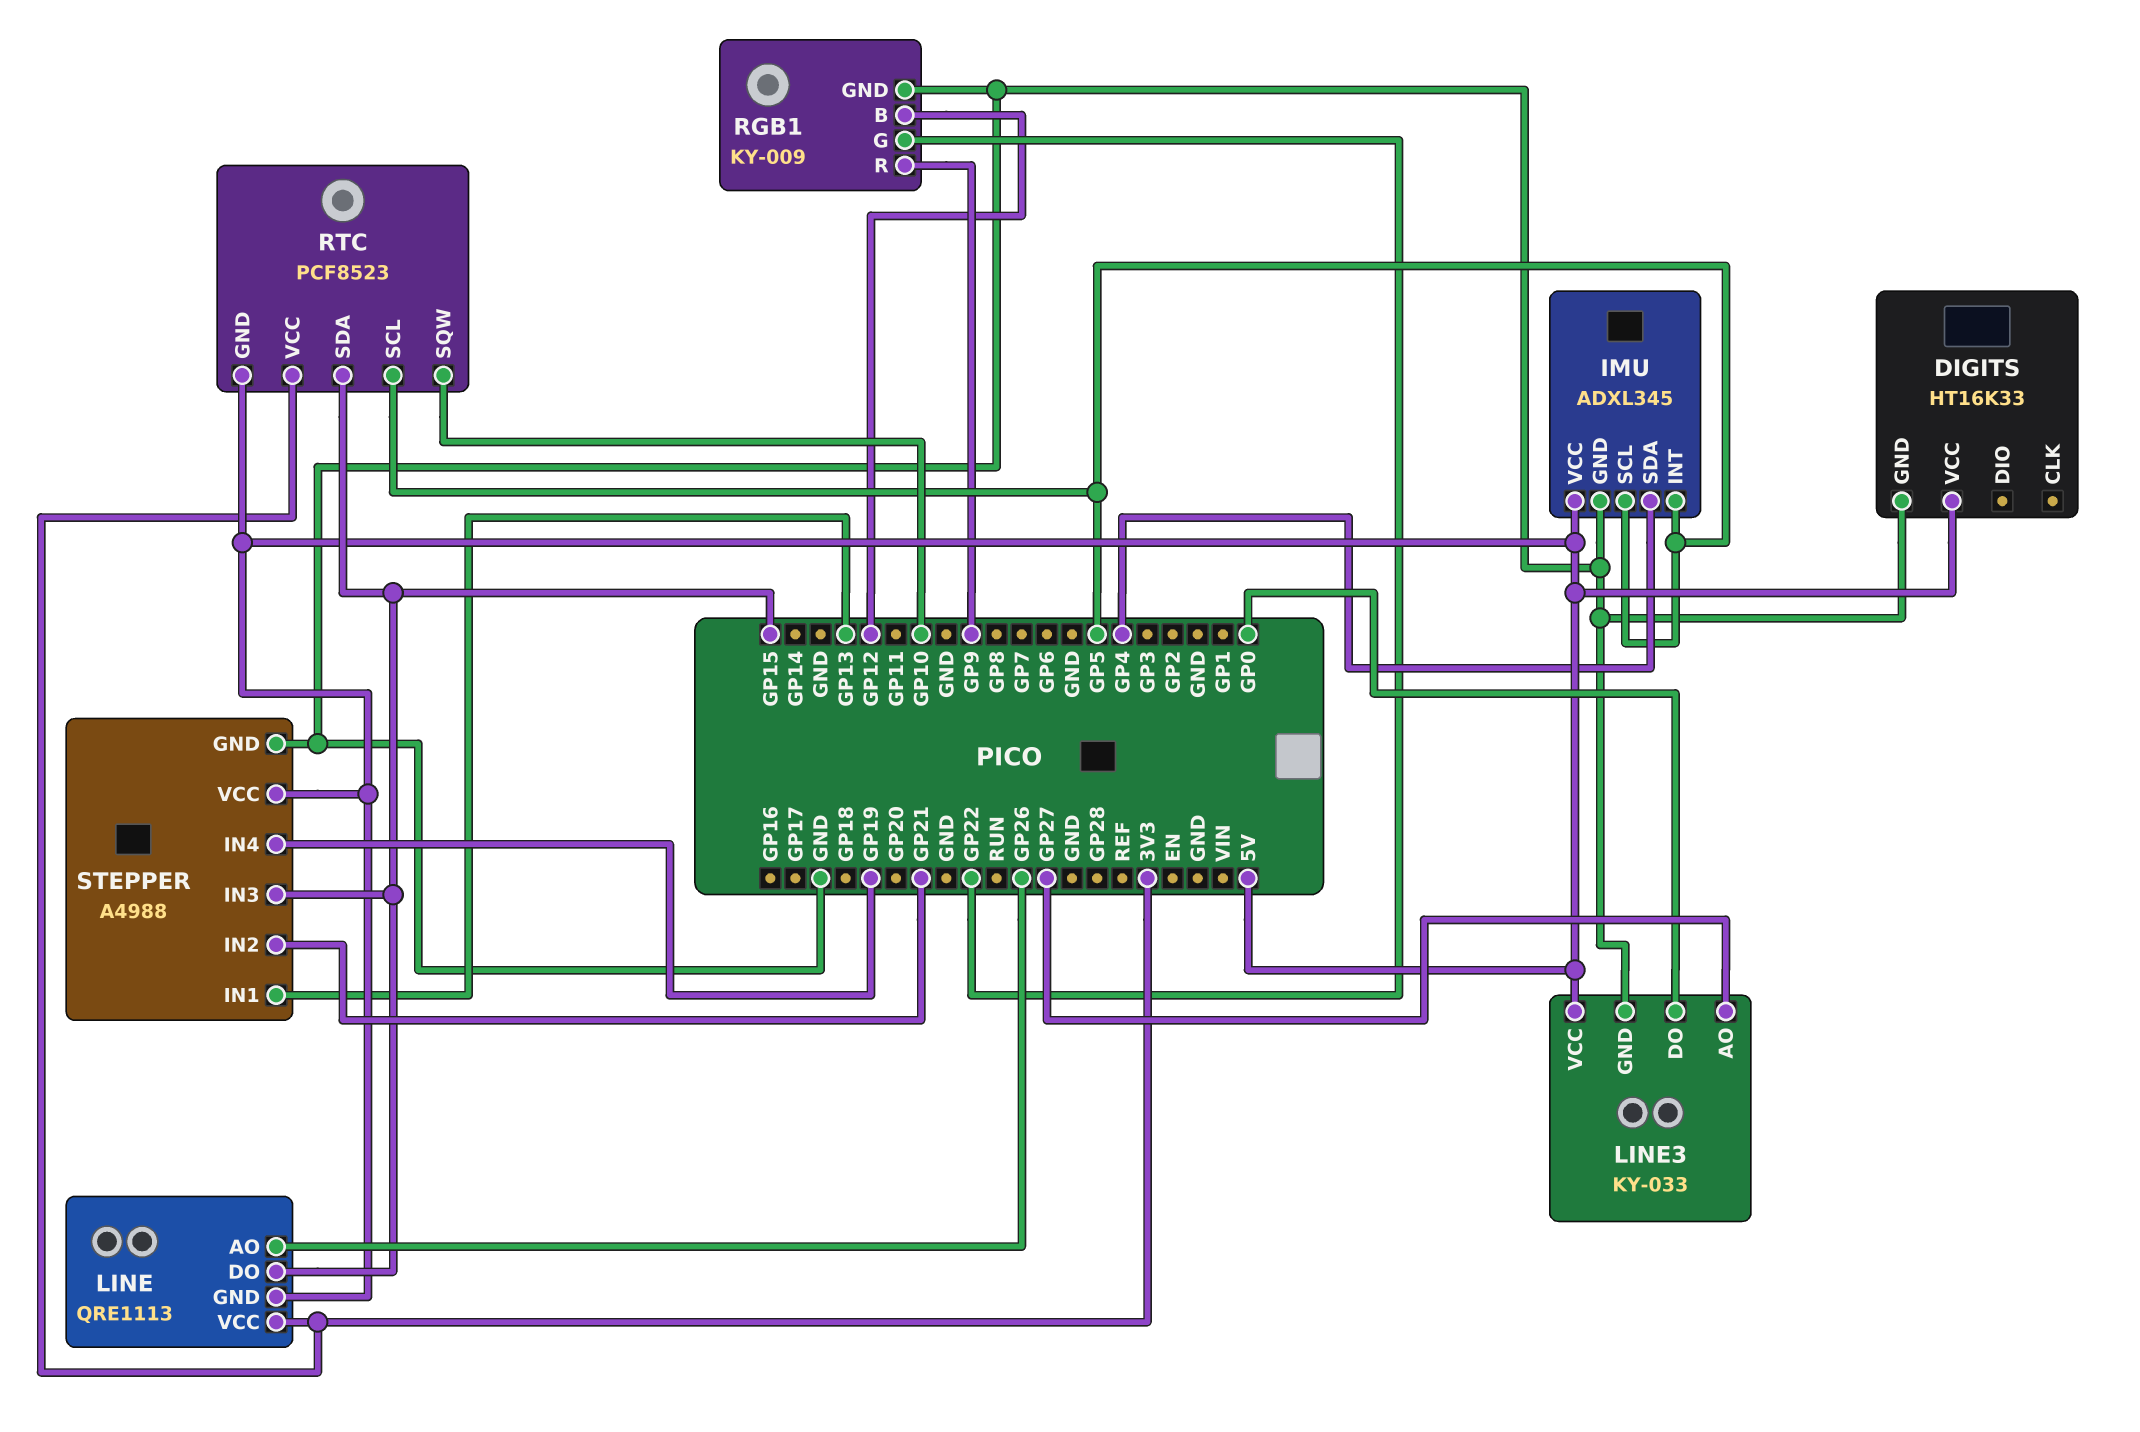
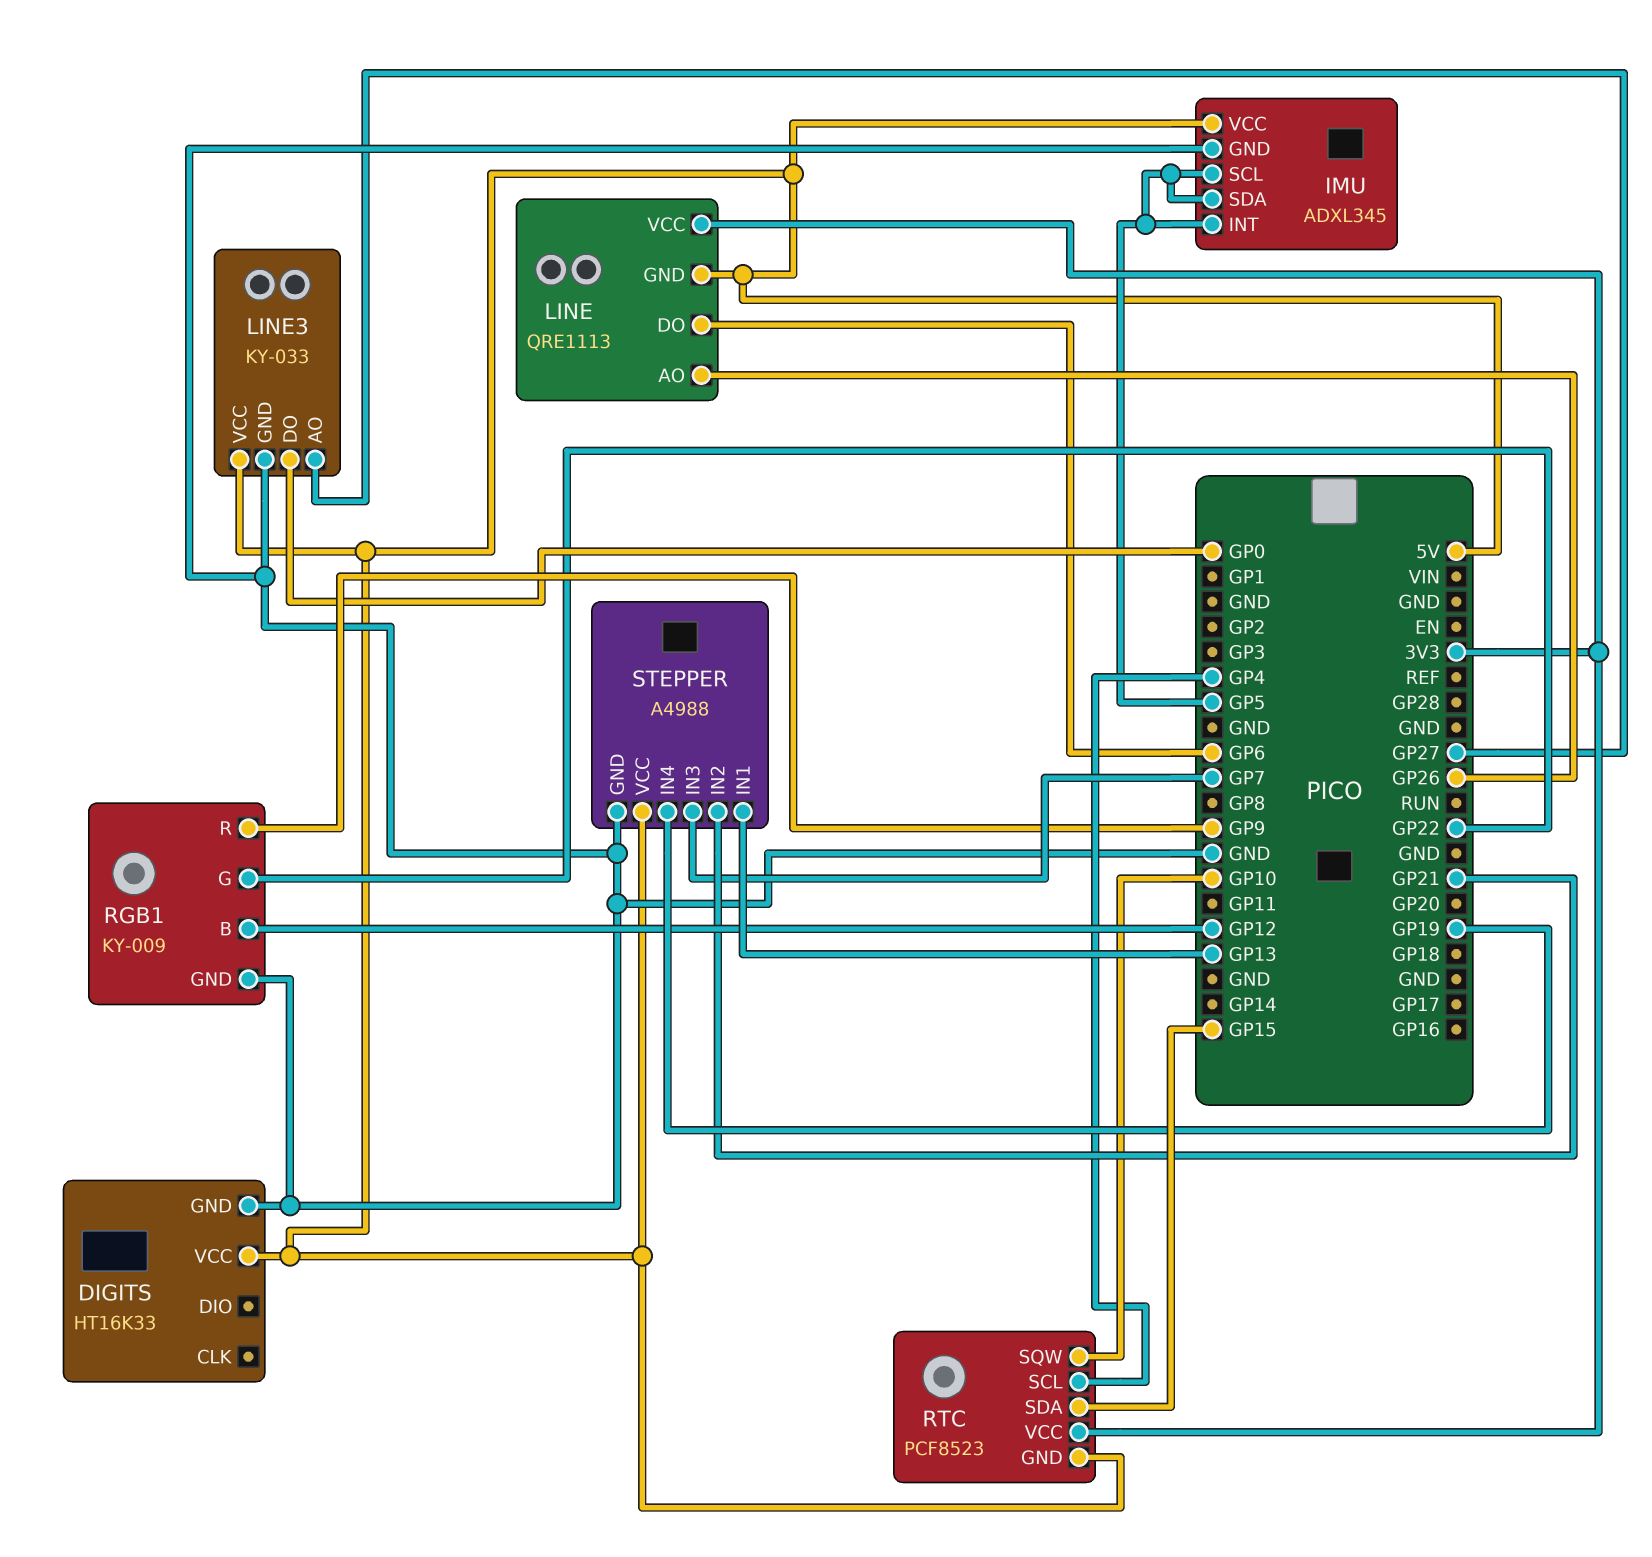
IMU pin SDA: GP4 -> GP5
LINE pin DO: GP15 -> GP6
RTC pin SCL: GP5 -> GP4
STEPPER pin IN3: GP15 -> GP7

